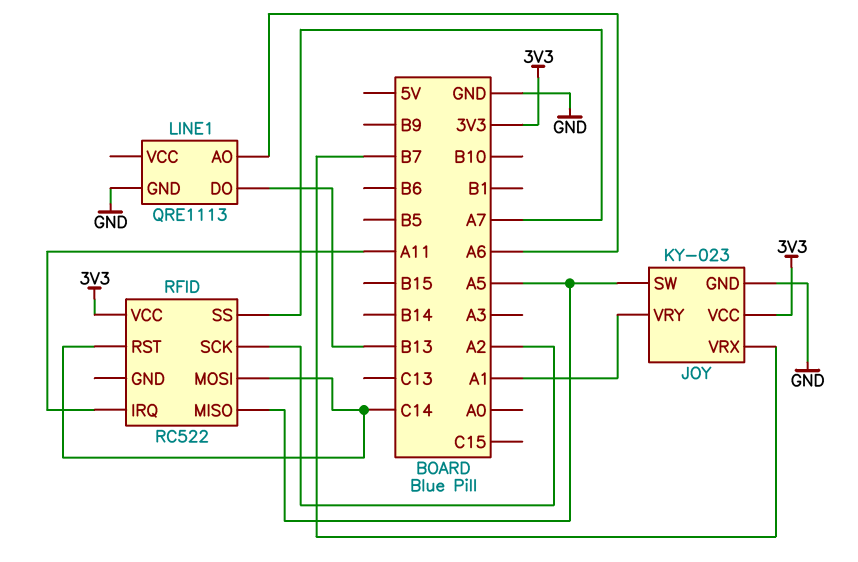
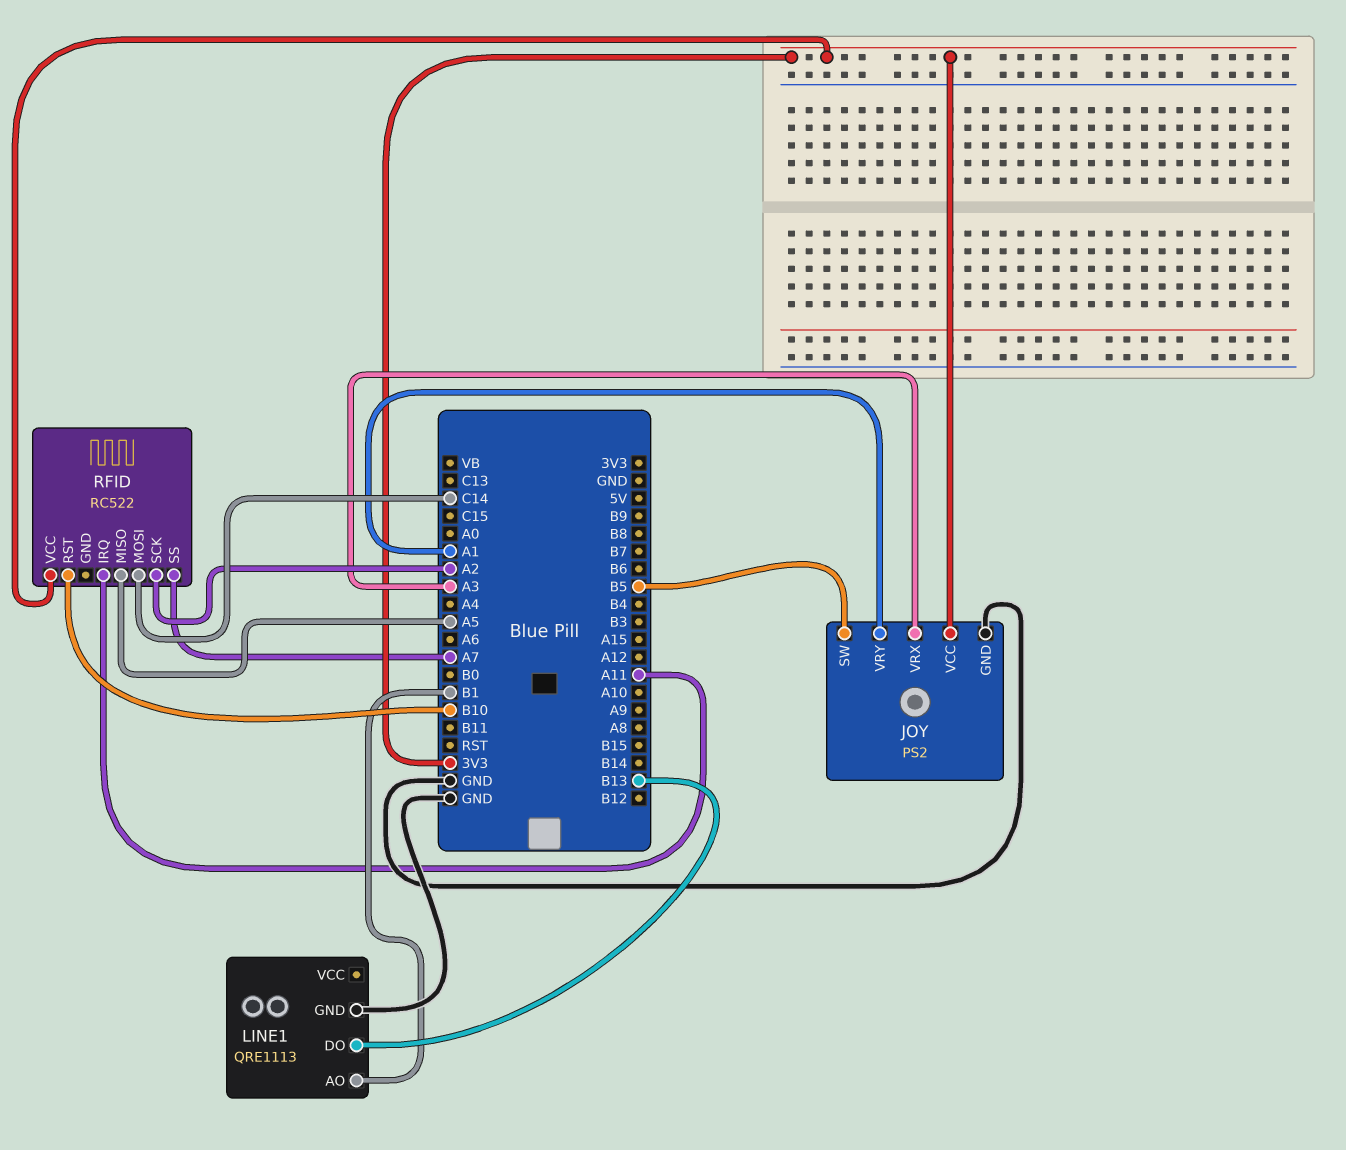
JOY: KY-023 -> PS2
JOY pin SW: A5 -> B5
JOY pin VRX: B7 -> A3
LINE1 pin AO: A6 -> B1
RFID pin RST: C14 -> B10

